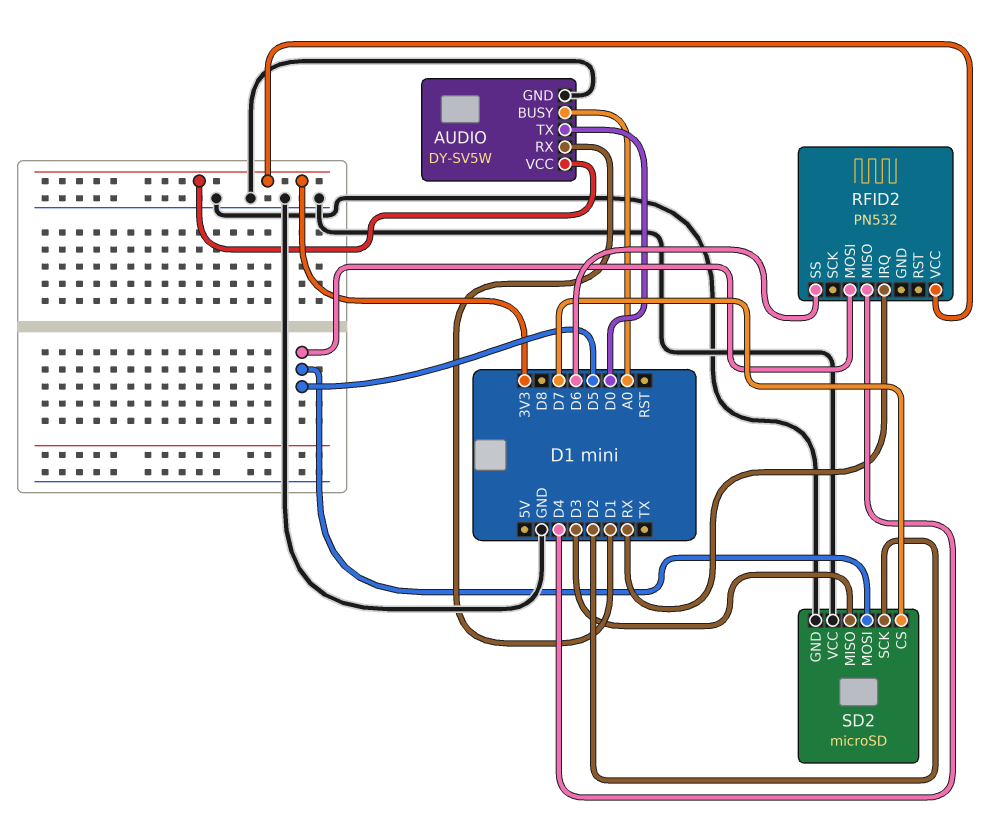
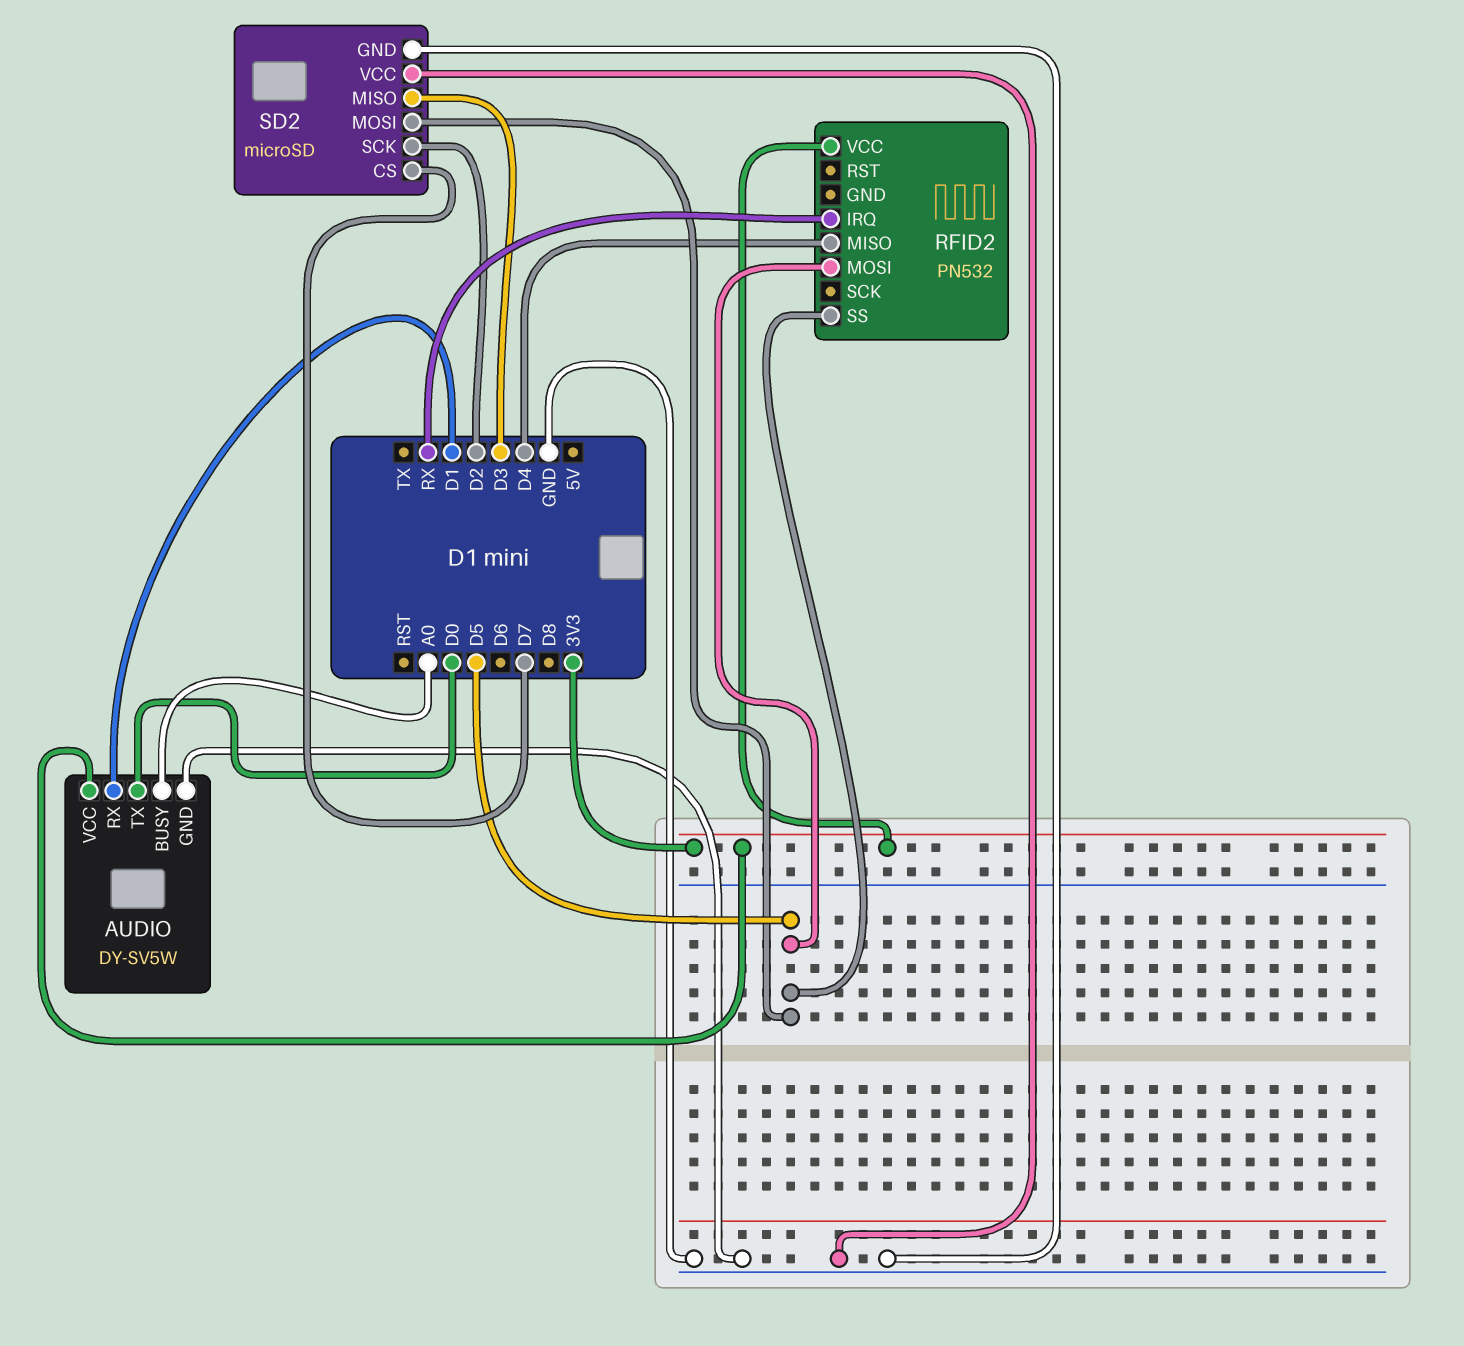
RFID2 pin SS: D6 -> D5

